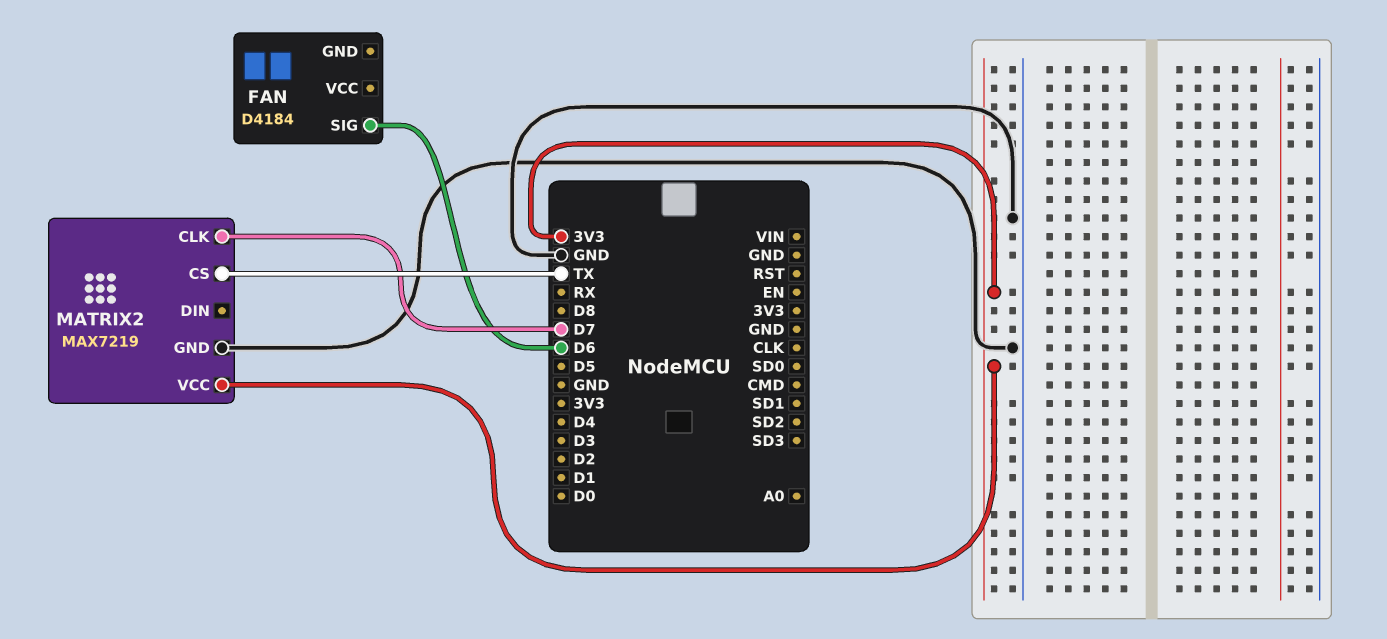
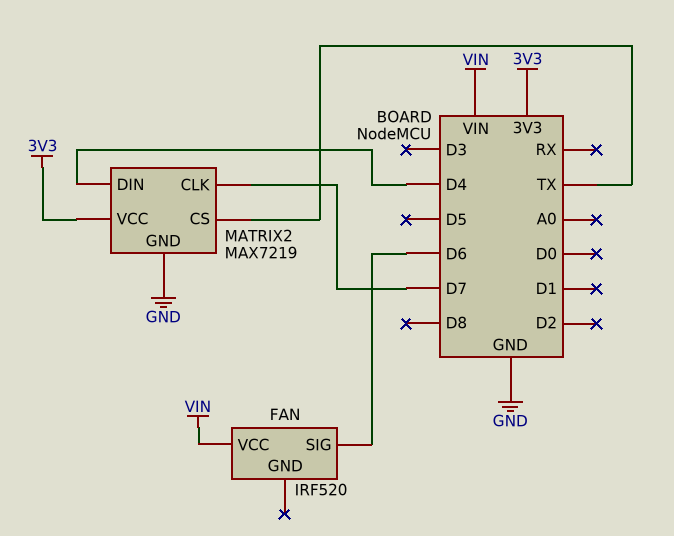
FAN: D4184 -> IRF520
FAN pin VCC: none -> VIN
MATRIX2 pin DIN: none -> D4

